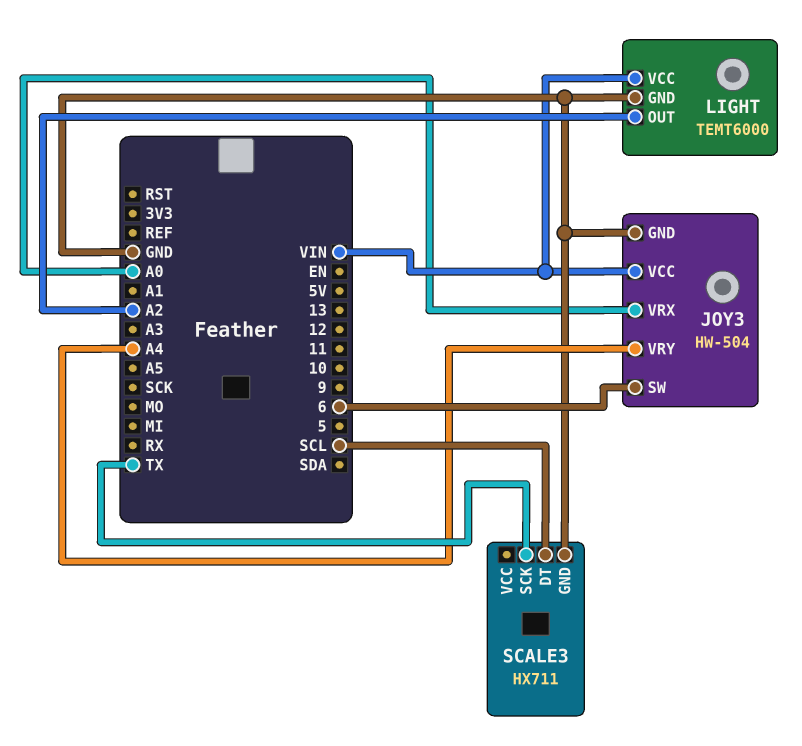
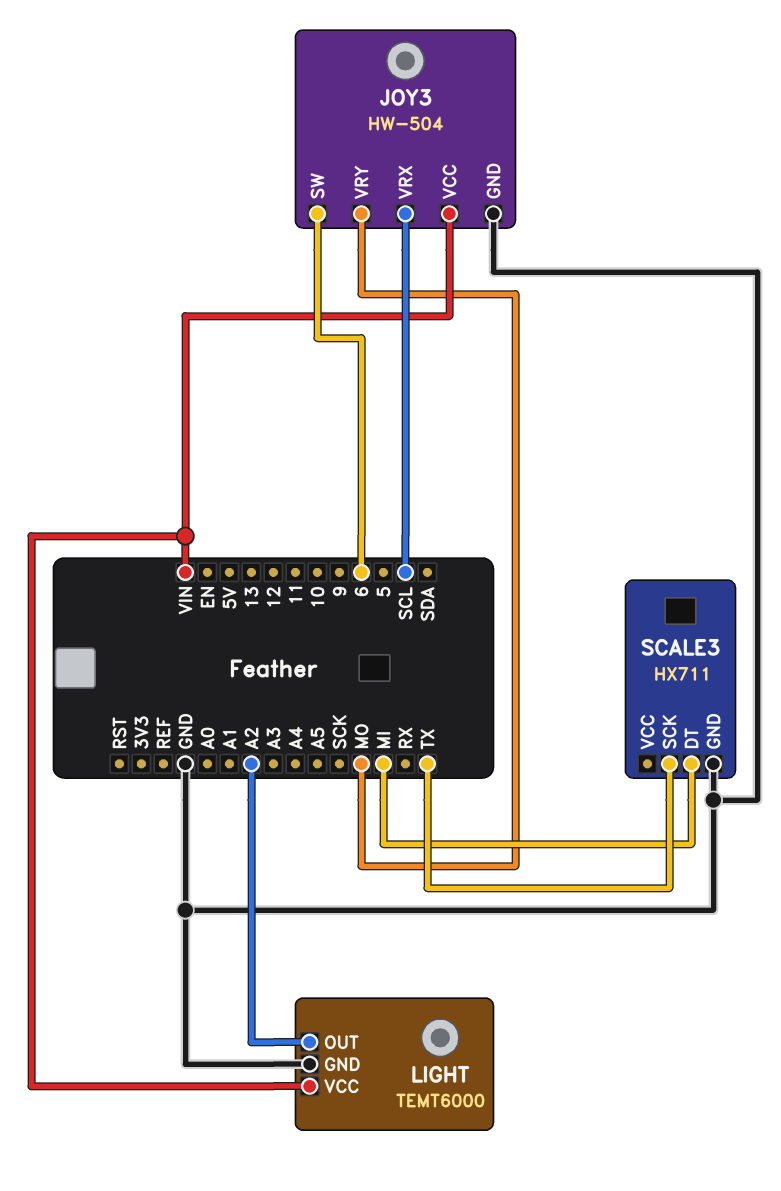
JOY3 pin VRX: A0 -> SCL
JOY3 pin VRY: A4 -> MO
SCALE3 pin DT: SCL -> MI

